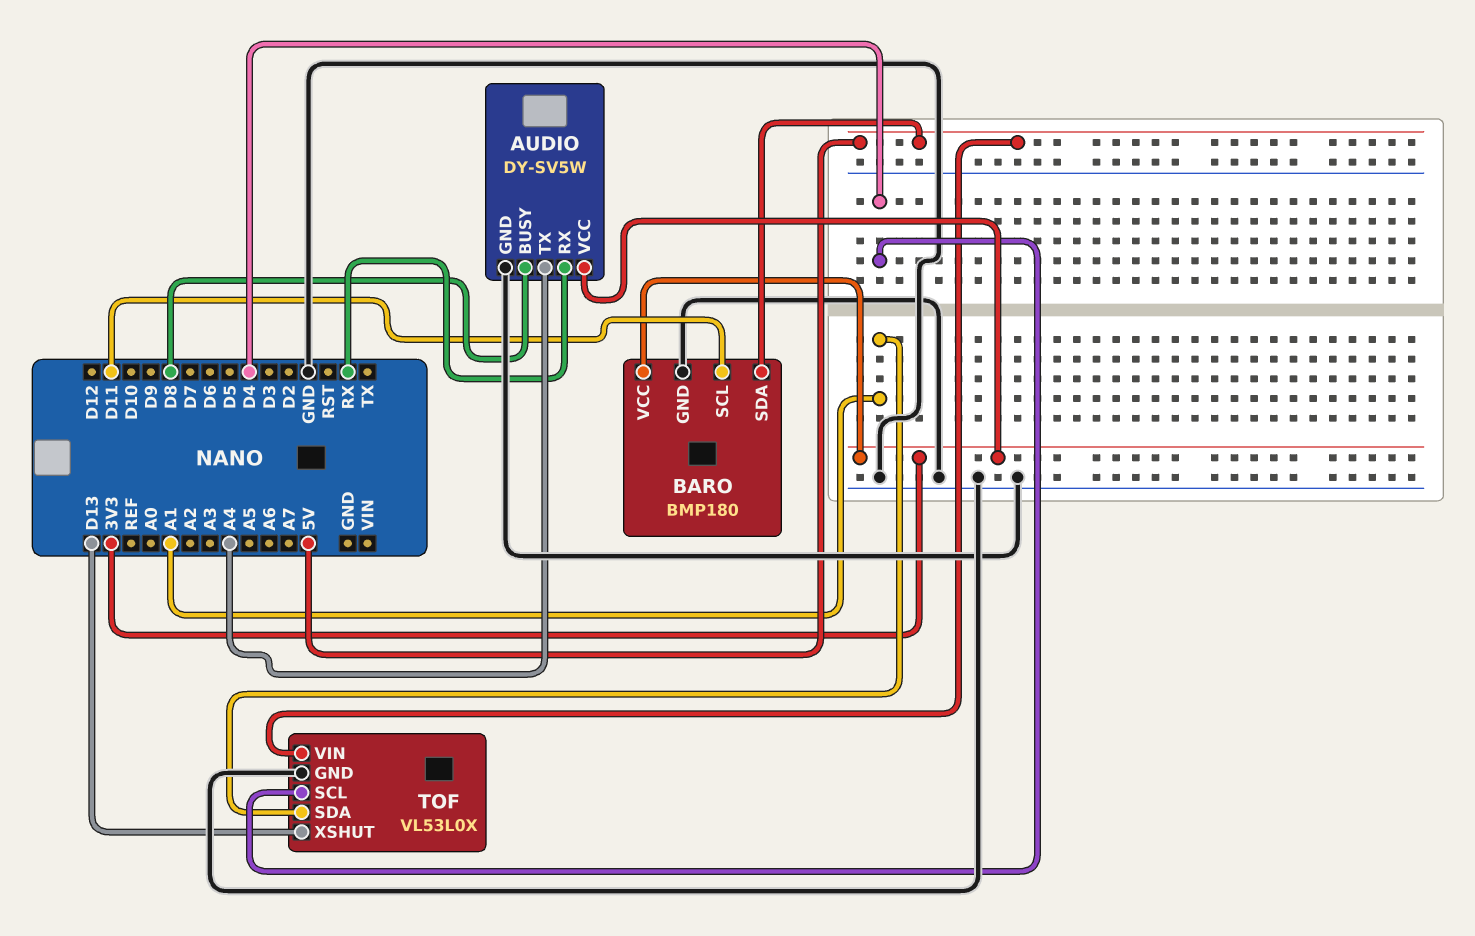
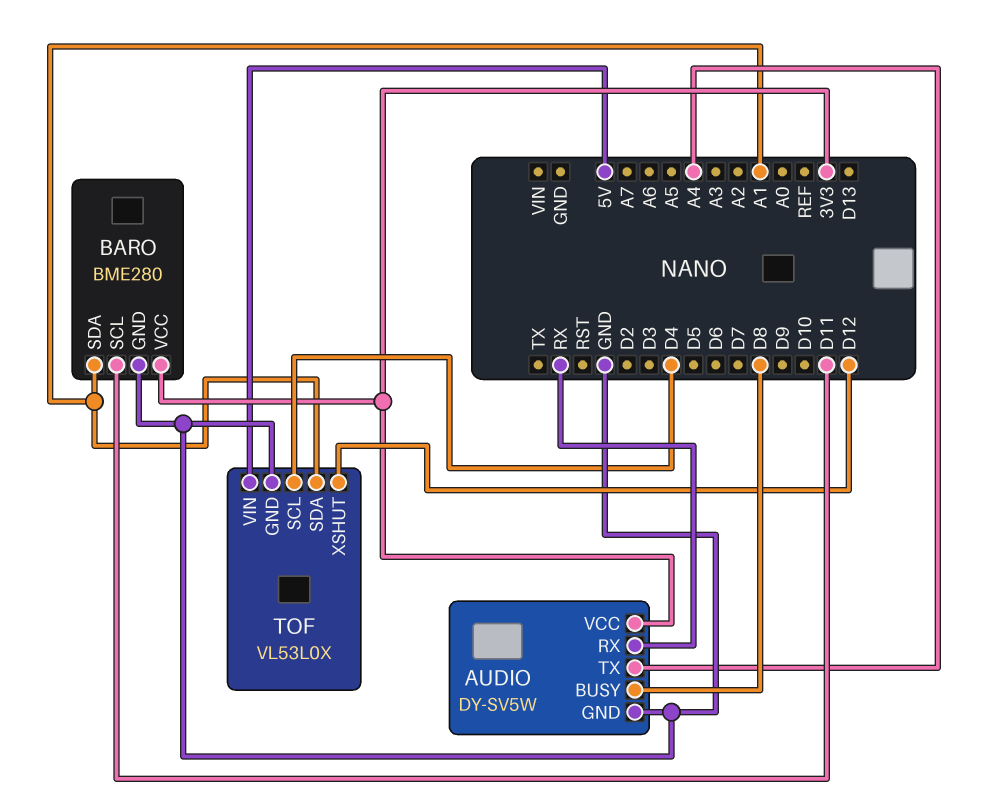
BARO: BMP180 -> BME280
BARO pin SDA: 5V -> A1
TOF pin XSHUT: D13 -> D12

